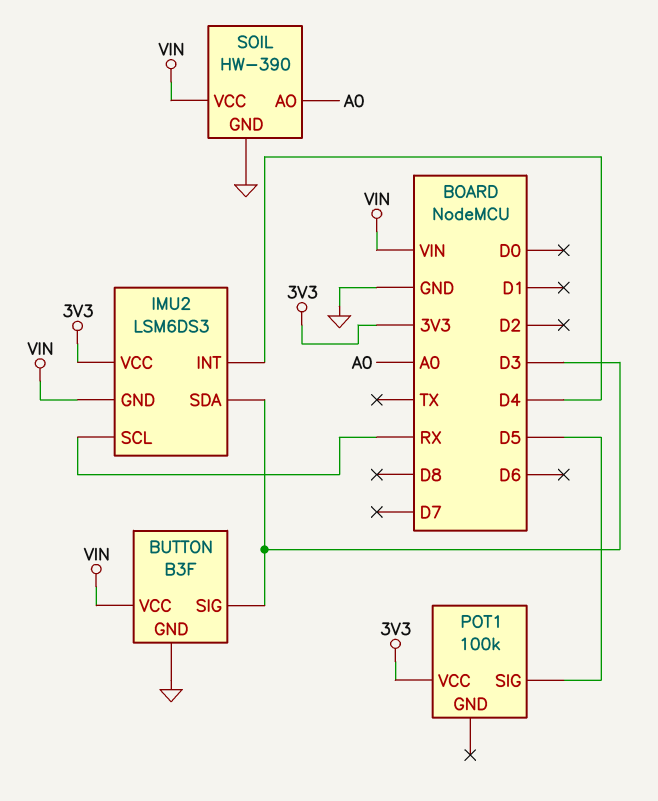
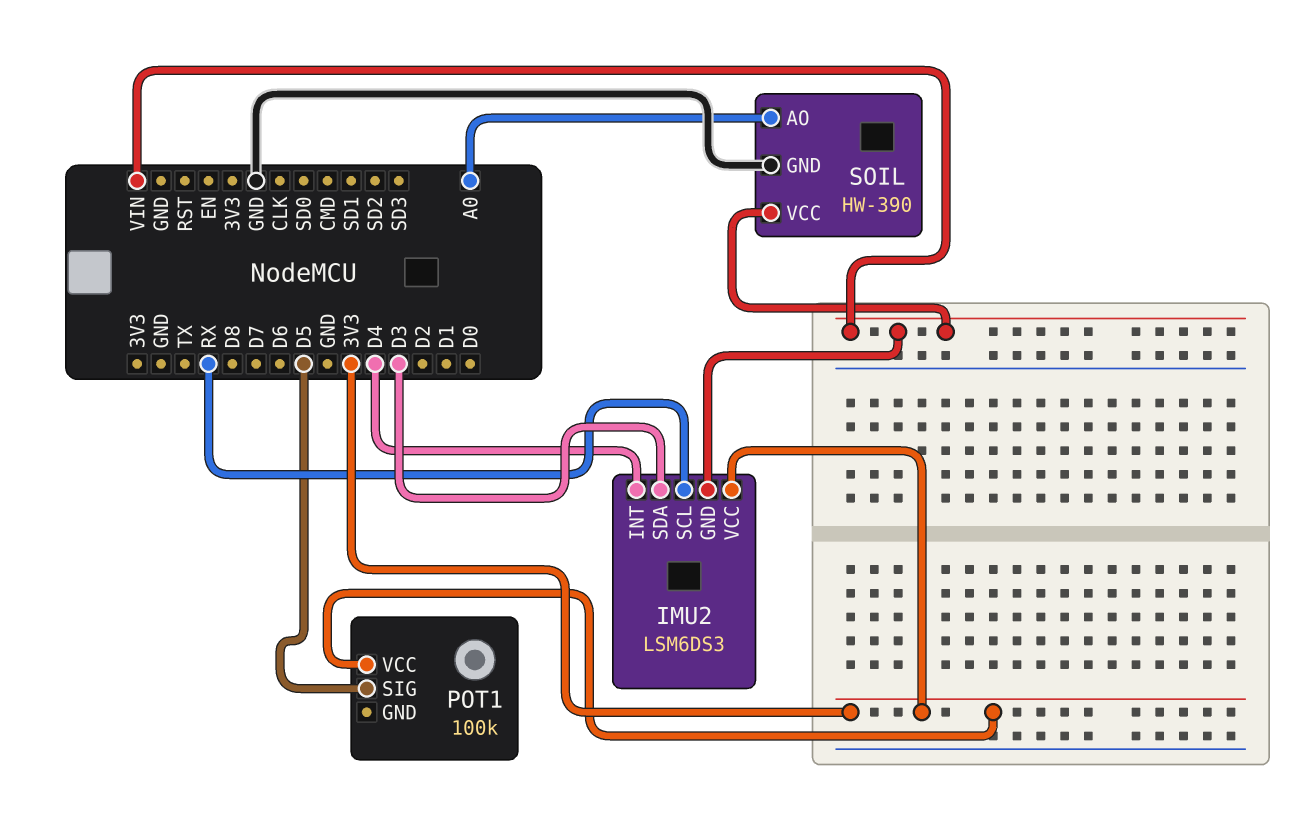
BUTTON: B3F -> none
BUTTON pin GND: GND -> none
BUTTON pin SIG: D3 -> none
BUTTON pin VCC: VIN -> none

